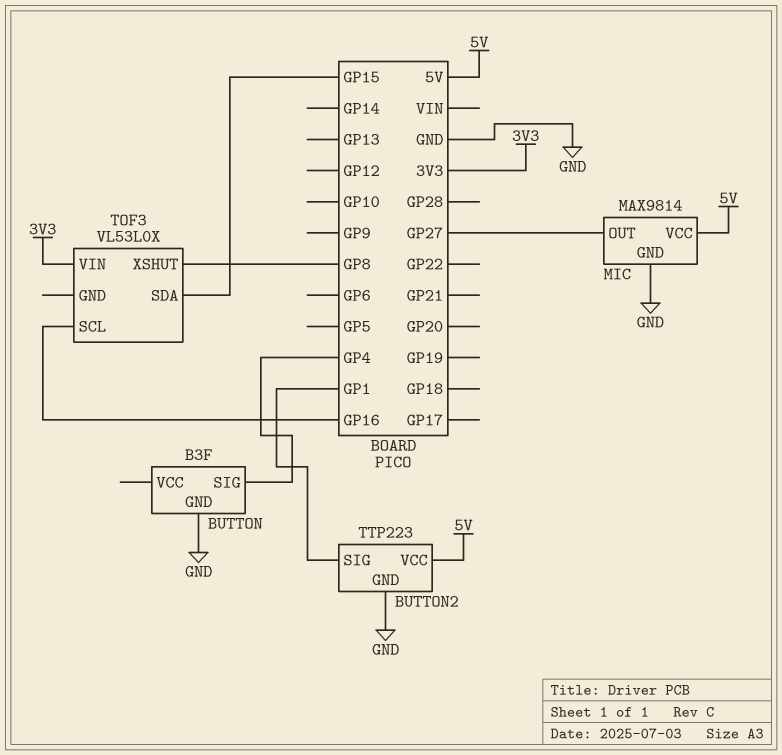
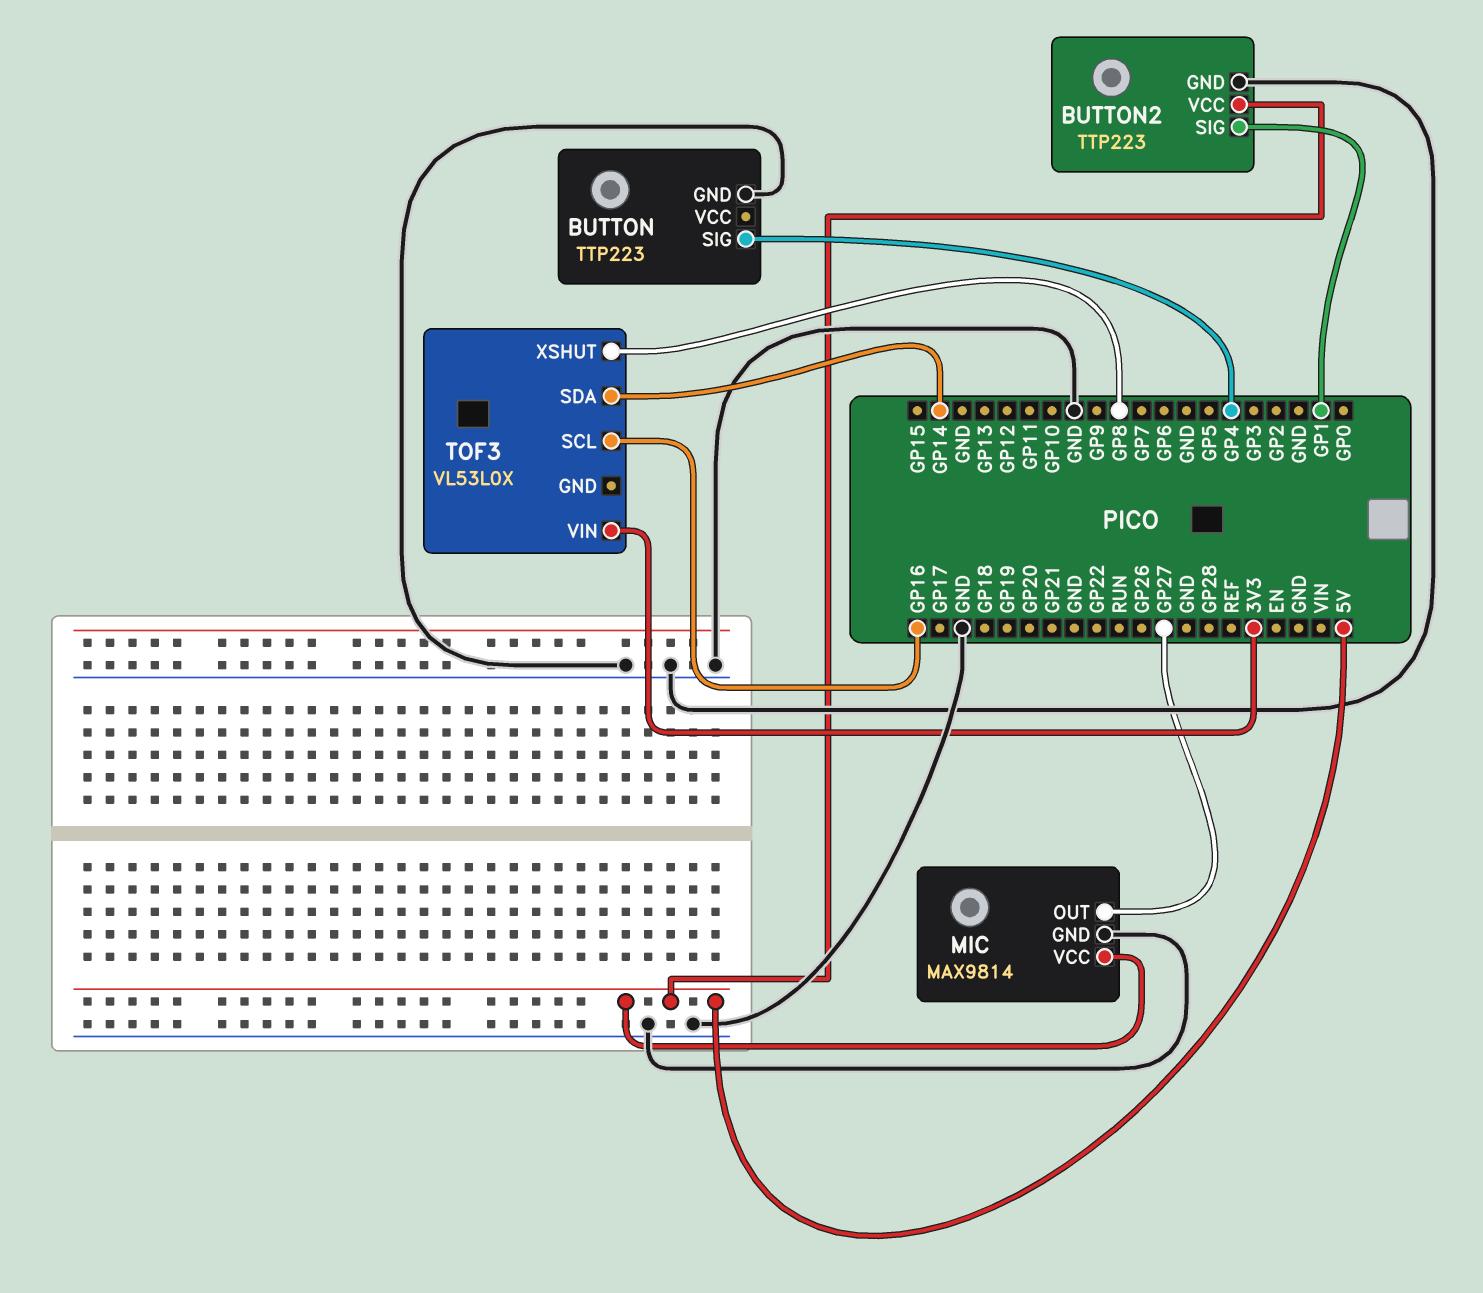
BUTTON: B3F -> TTP223
TOF3 pin SDA: GP15 -> GP14

